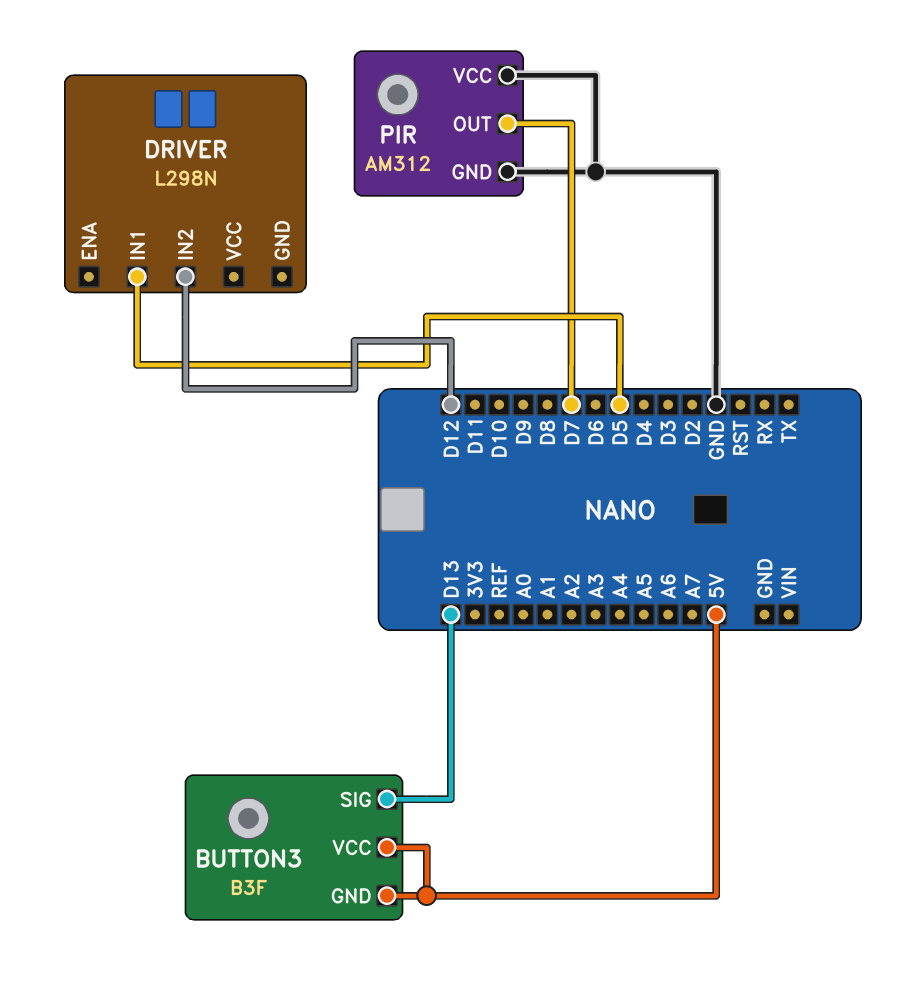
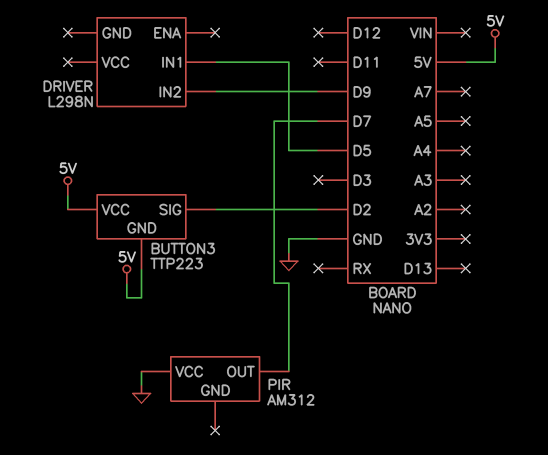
BUTTON3: B3F -> TTP223
BUTTON3 pin SIG: D13 -> D2
DRIVER pin IN2: D12 -> D9
PIR pin GND: GND -> none

